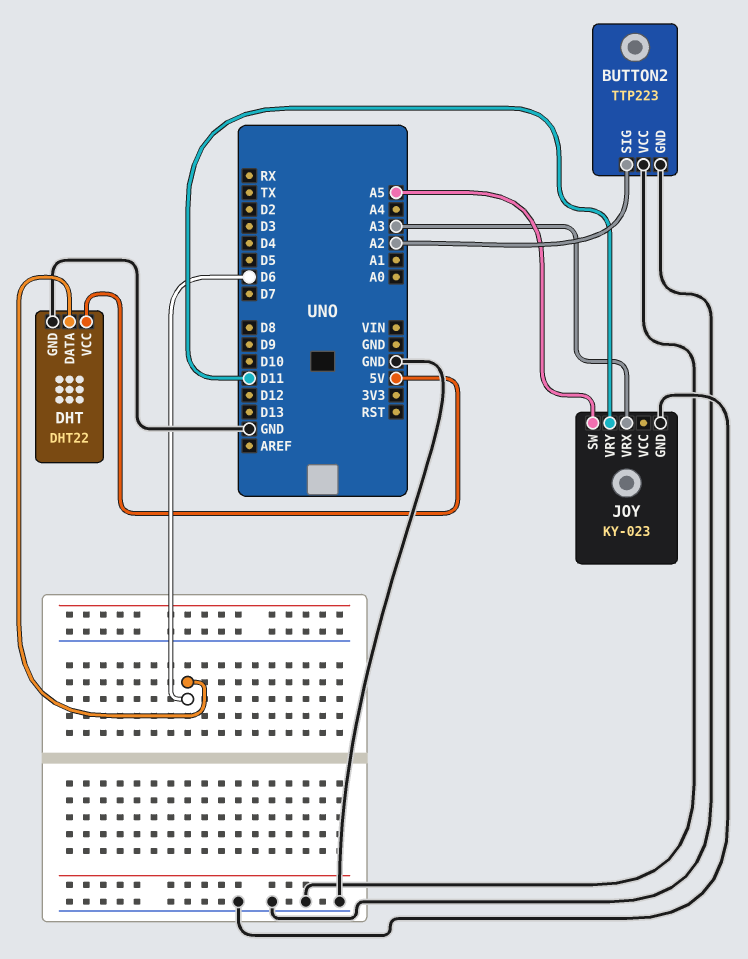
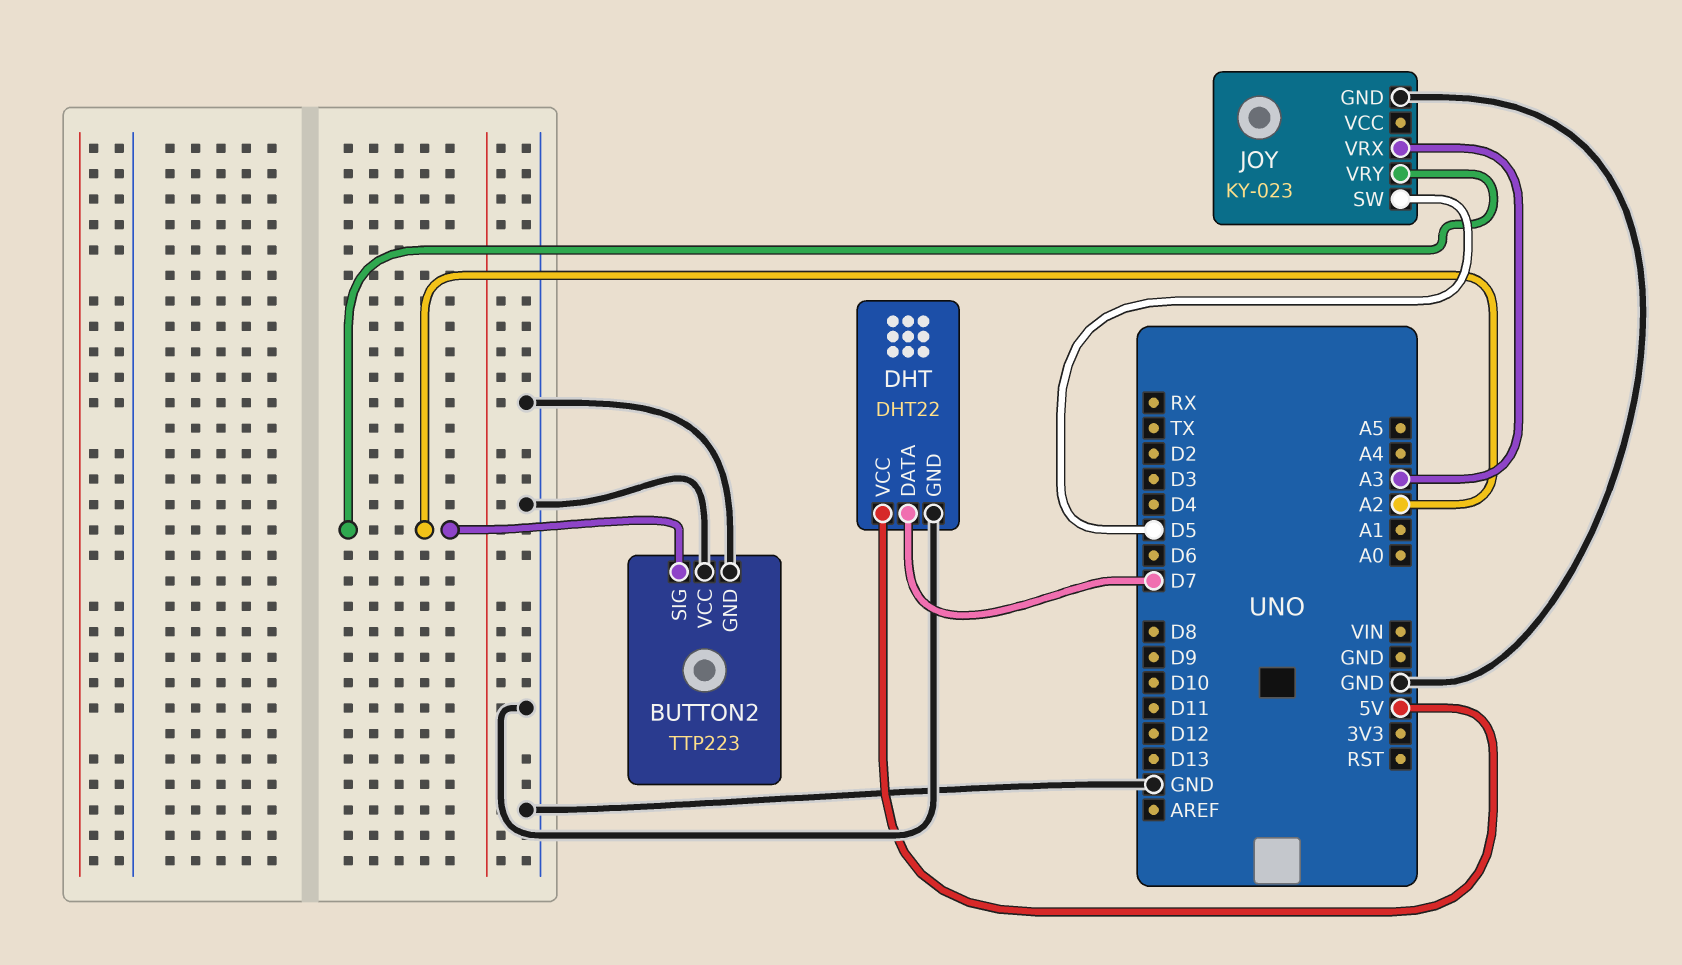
DHT pin DATA: D6 -> D7
JOY pin SW: A5 -> D5
JOY pin VRY: D11 -> A2

